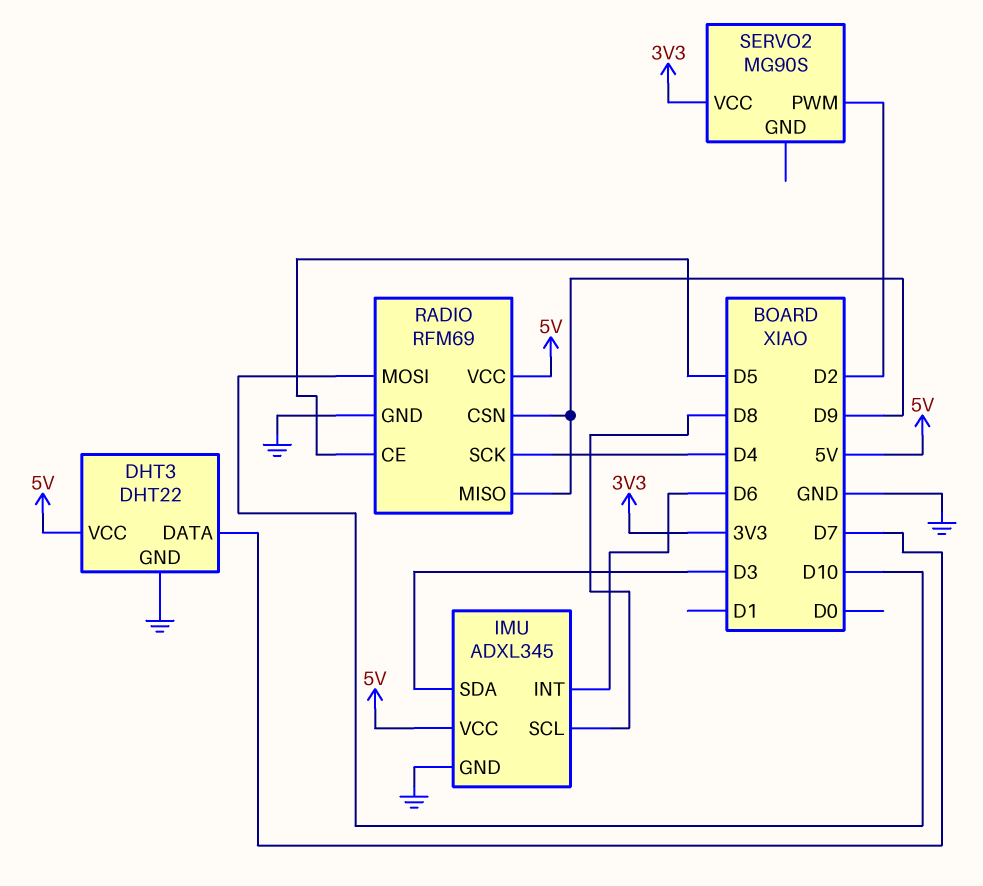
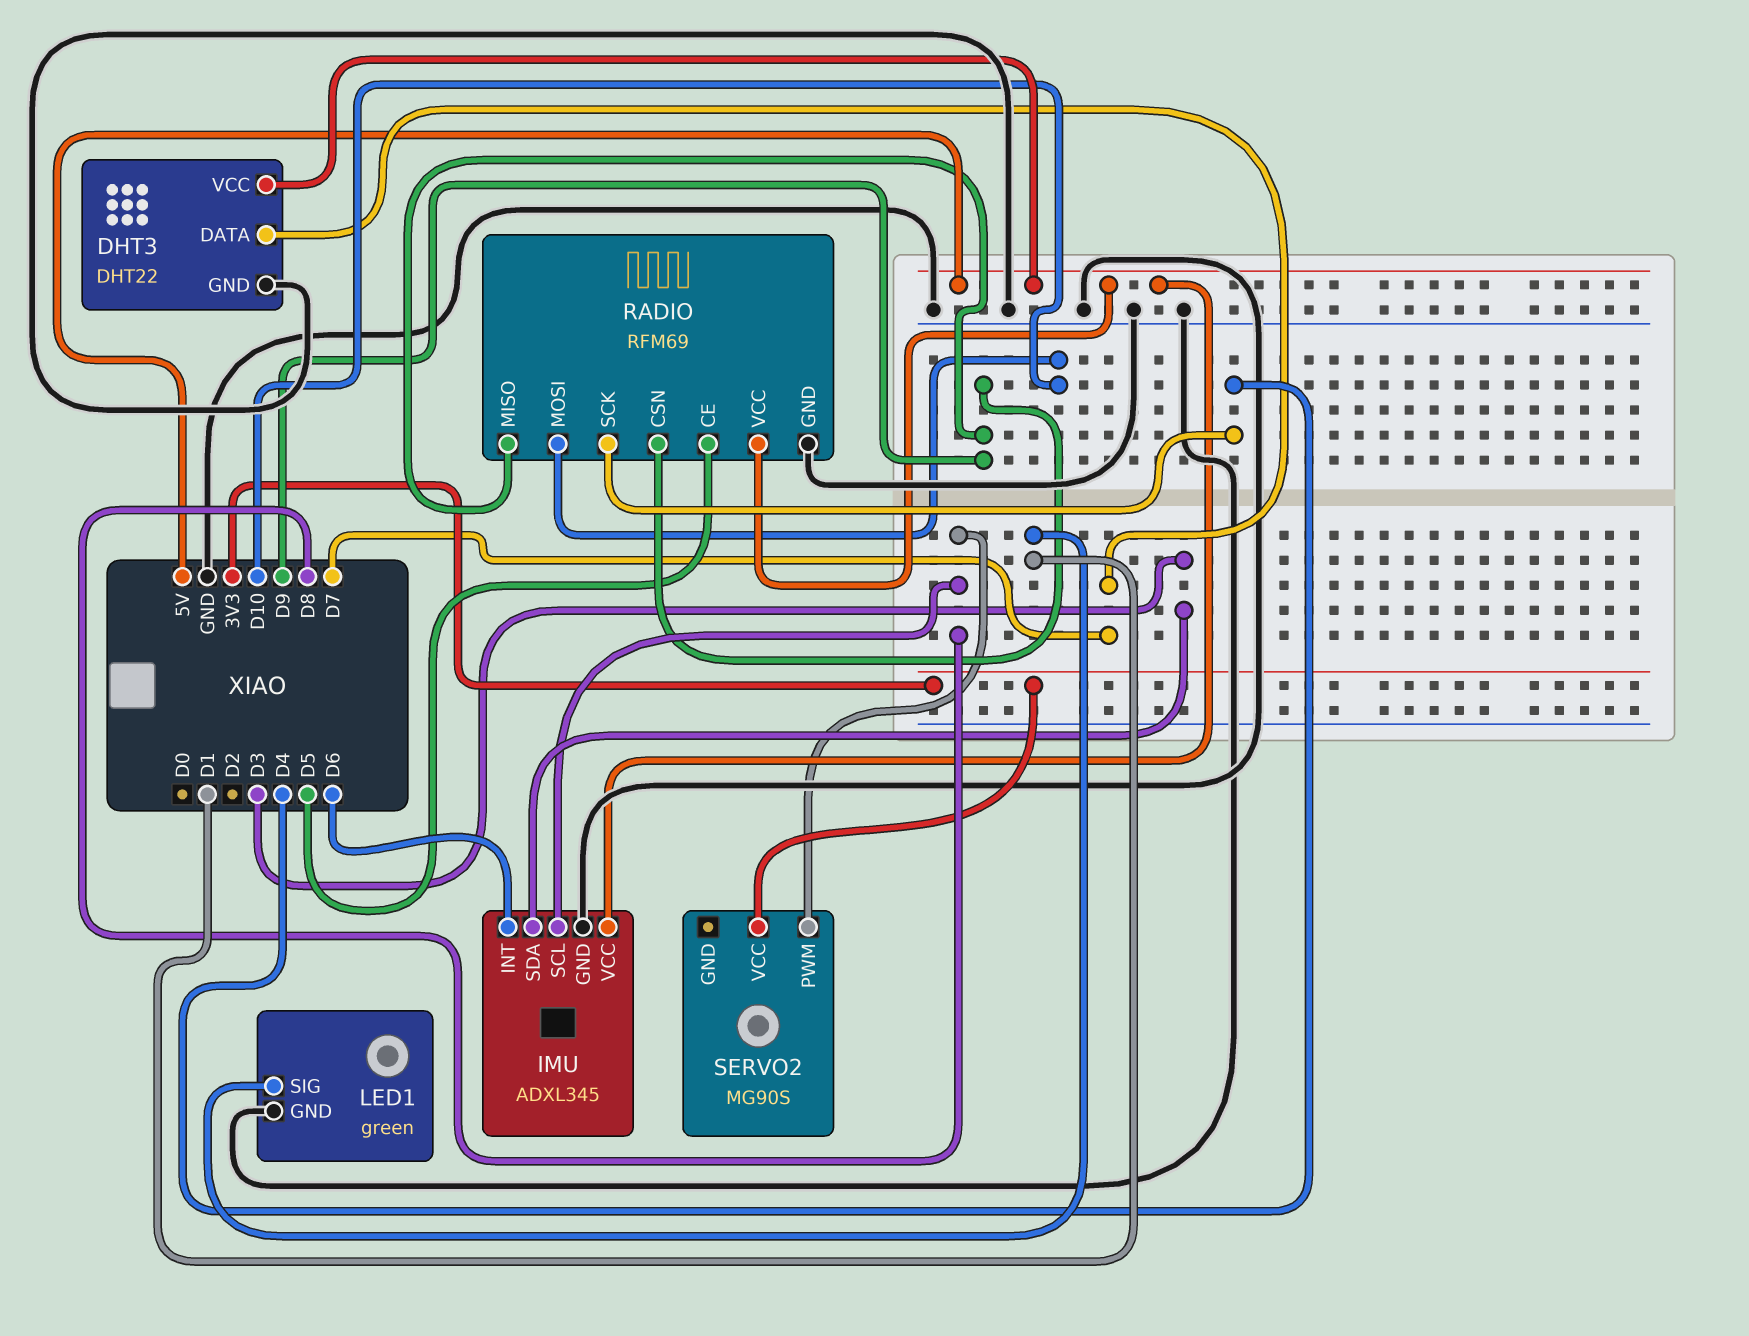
LED1: none -> green
LED1 pin GND: none -> GND
LED1 pin SIG: none -> D1
SERVO2 pin PWM: D2 -> D8

